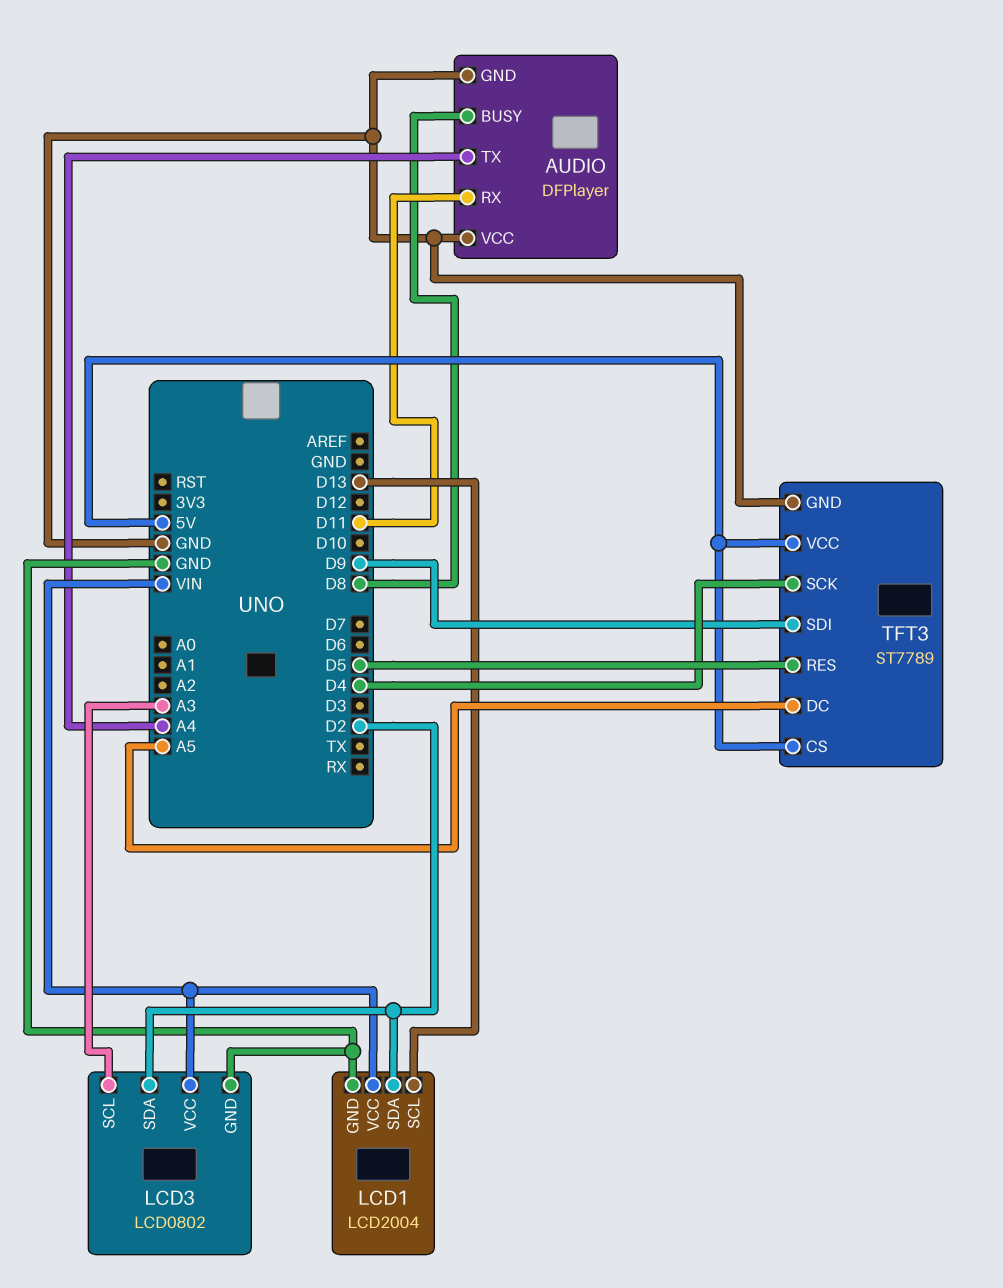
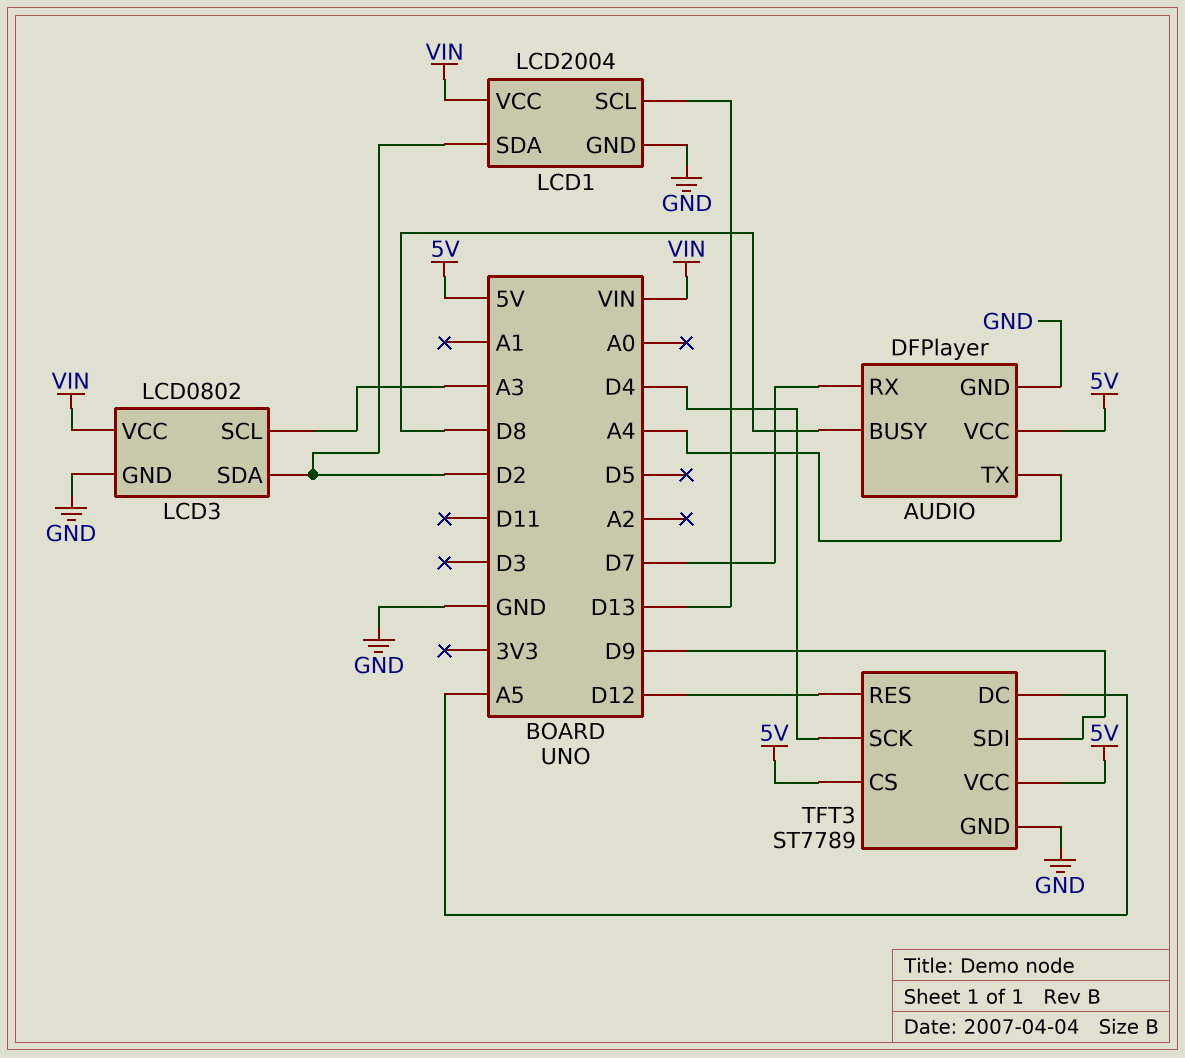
AUDIO pin RX: D11 -> D7
AUDIO pin VCC: GND -> 5V
TFT3 pin RES: D5 -> D12

